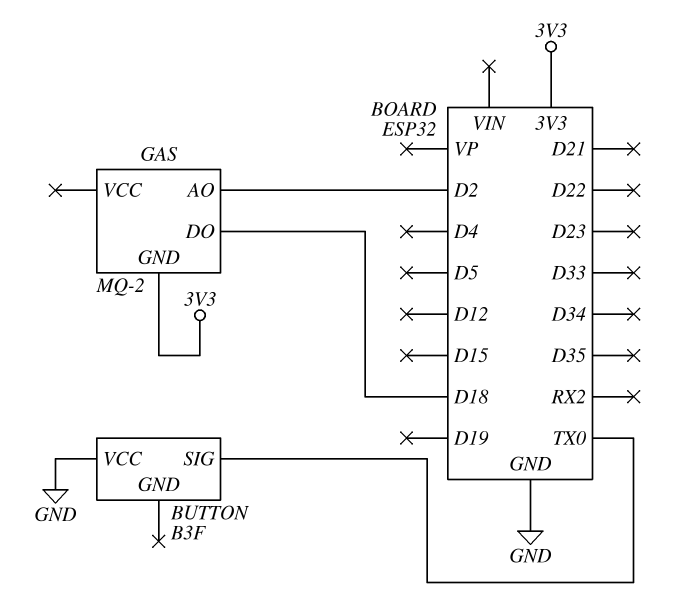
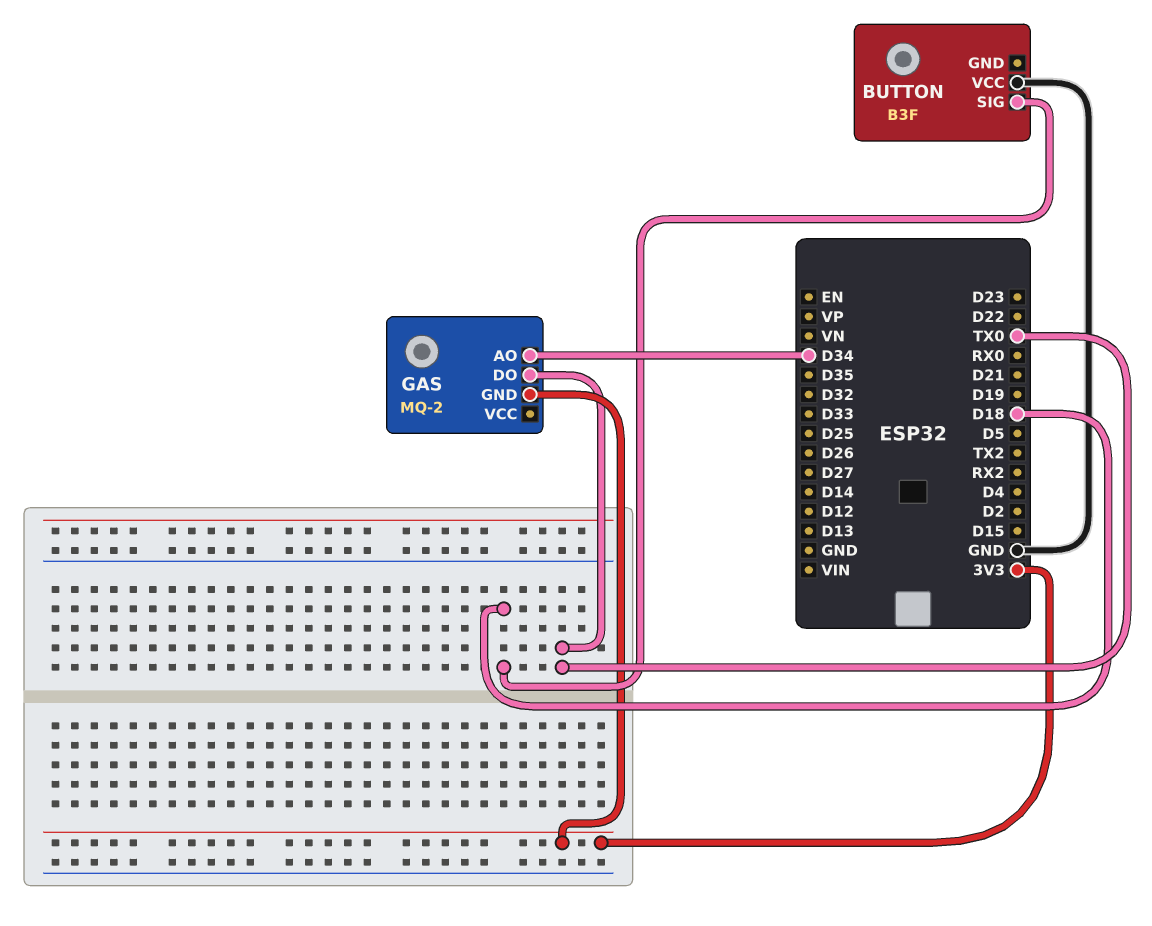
BUTTON pin SIG: TX0 -> D18
GAS pin AO: D2 -> D34
GAS pin DO: D18 -> TX0

